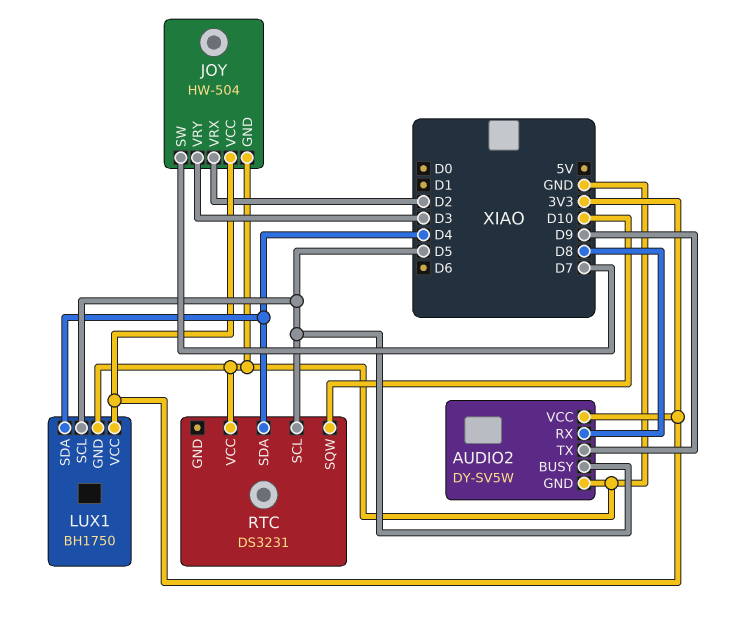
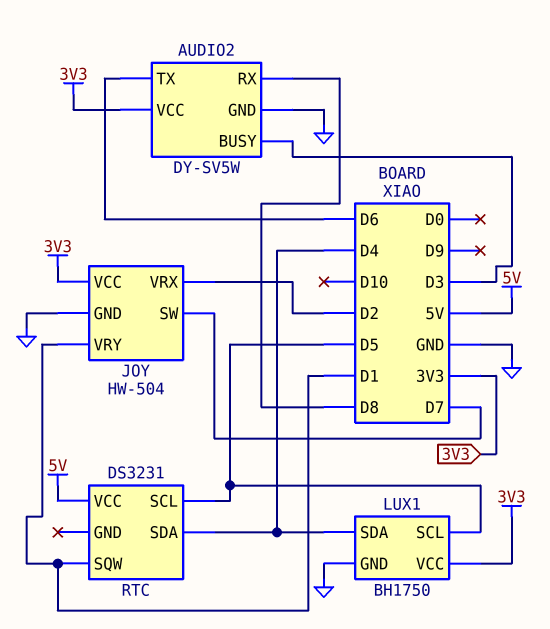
AUDIO2 pin BUSY: D5 -> D3
AUDIO2 pin TX: D9 -> D6
JOY pin VRY: D3 -> D1
RTC pin SQW: D10 -> D1
RTC pin VCC: GND -> 5V

